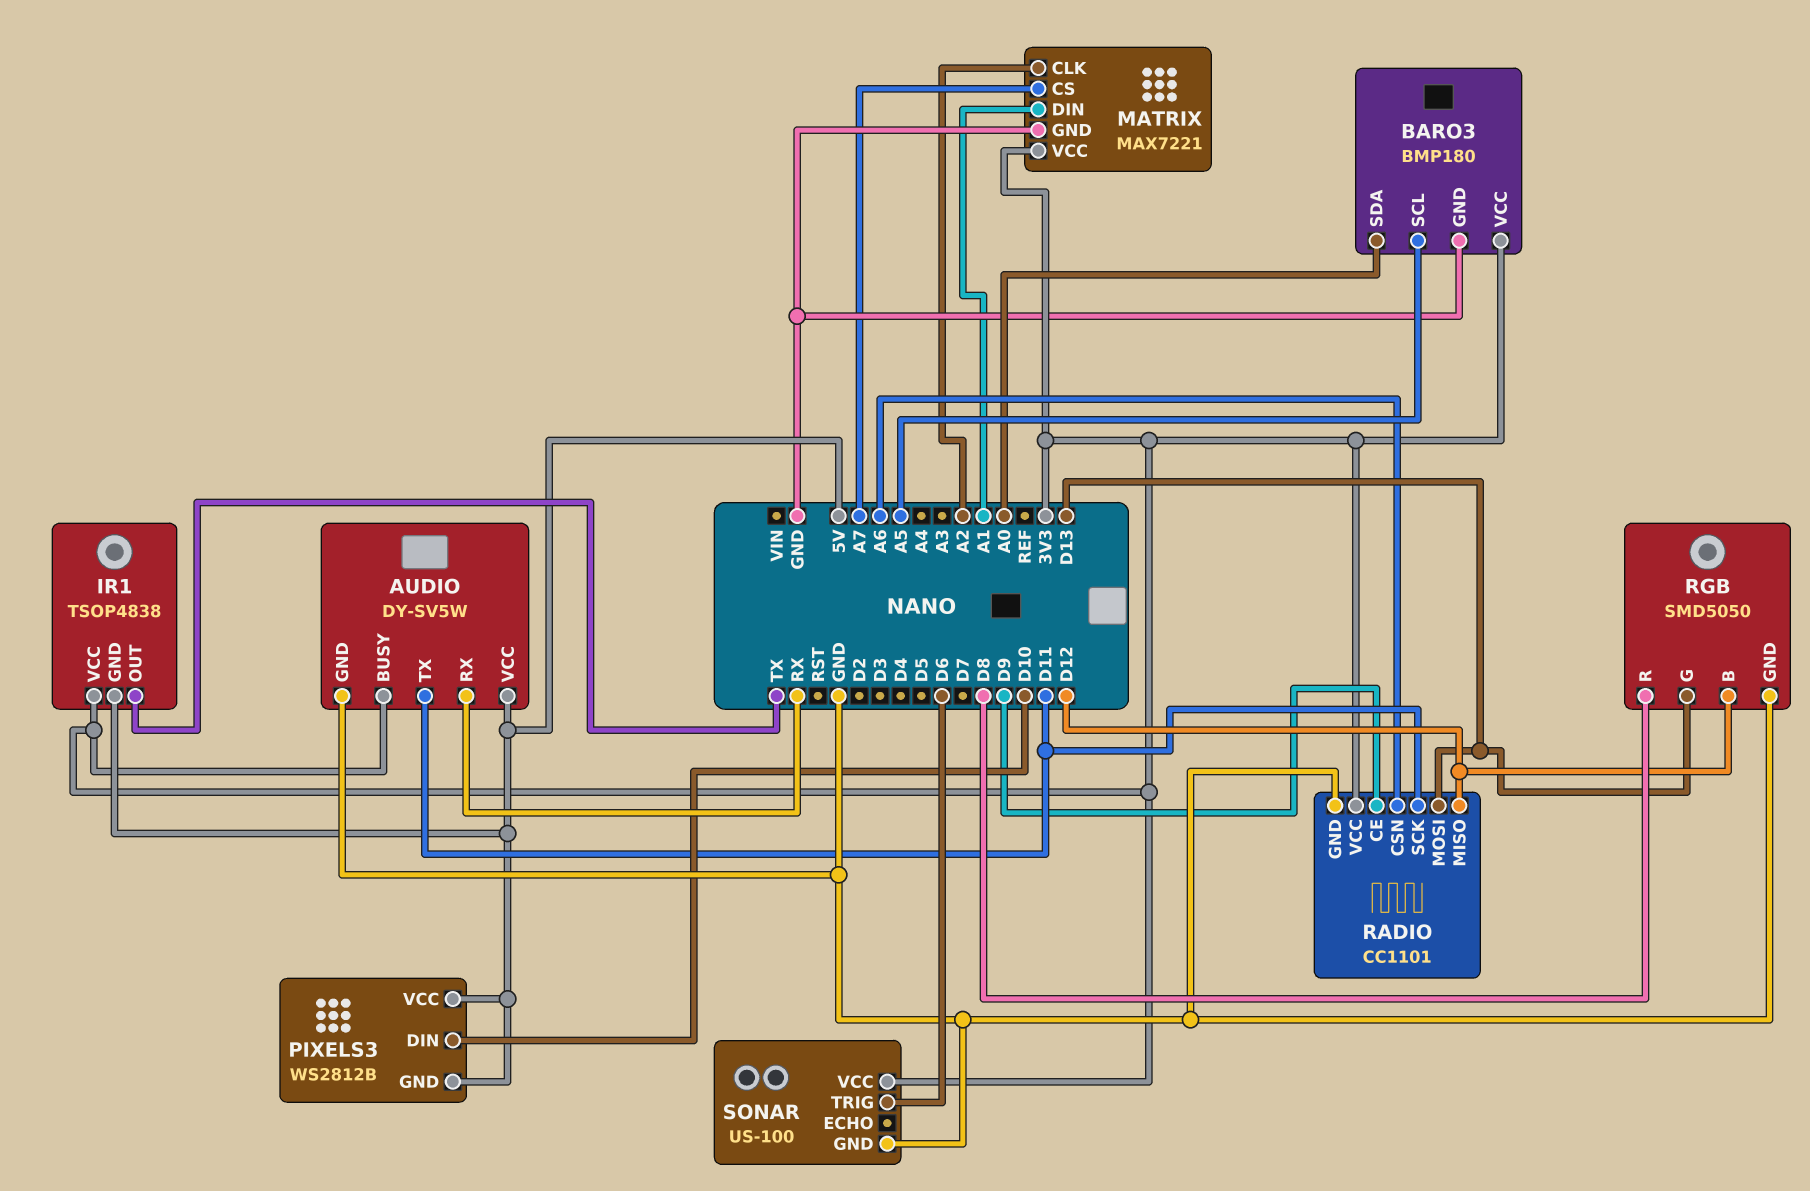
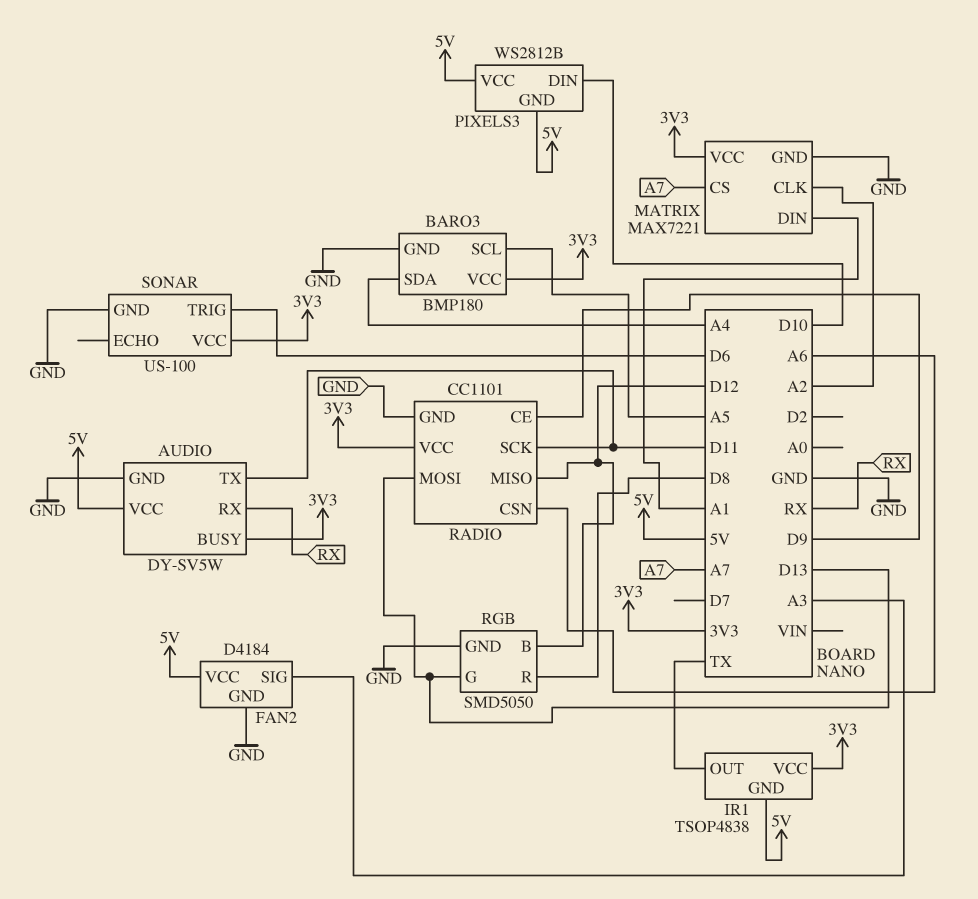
BARO3 pin SDA: A0 -> A4
FAN2: none -> D4184
FAN2 pin GND: none -> GND
FAN2 pin SIG: none -> A3
FAN2 pin VCC: none -> 5V

